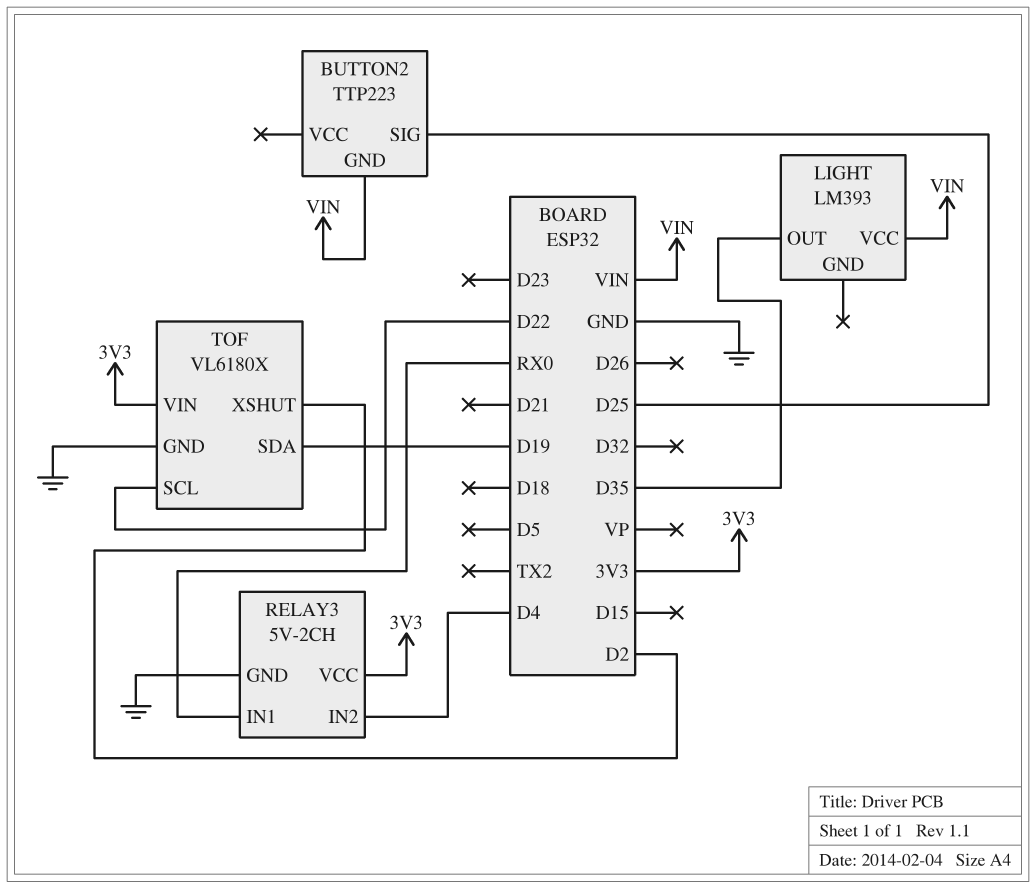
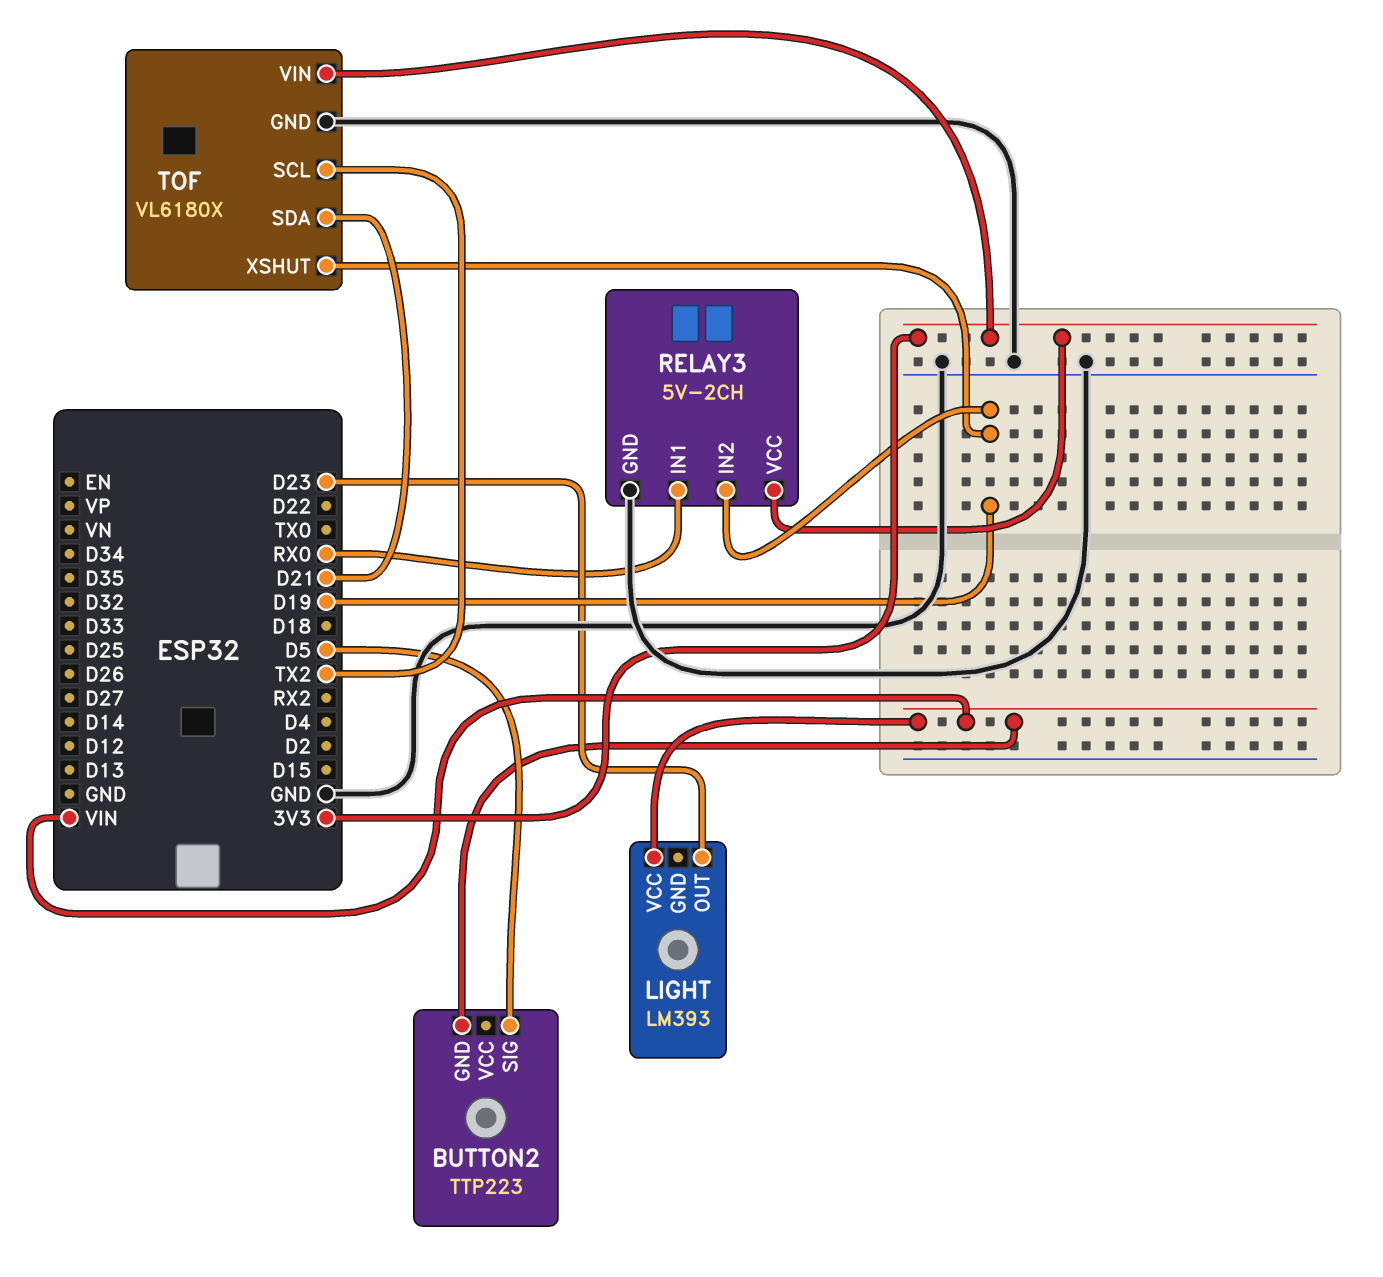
BUTTON2 pin SIG: D25 -> D5
LIGHT pin OUT: D35 -> D23
RELAY3 pin IN2: D4 -> D19
TOF pin SCL: D22 -> TX2
TOF pin SDA: D19 -> D21
TOF pin XSHUT: D2 -> D19

